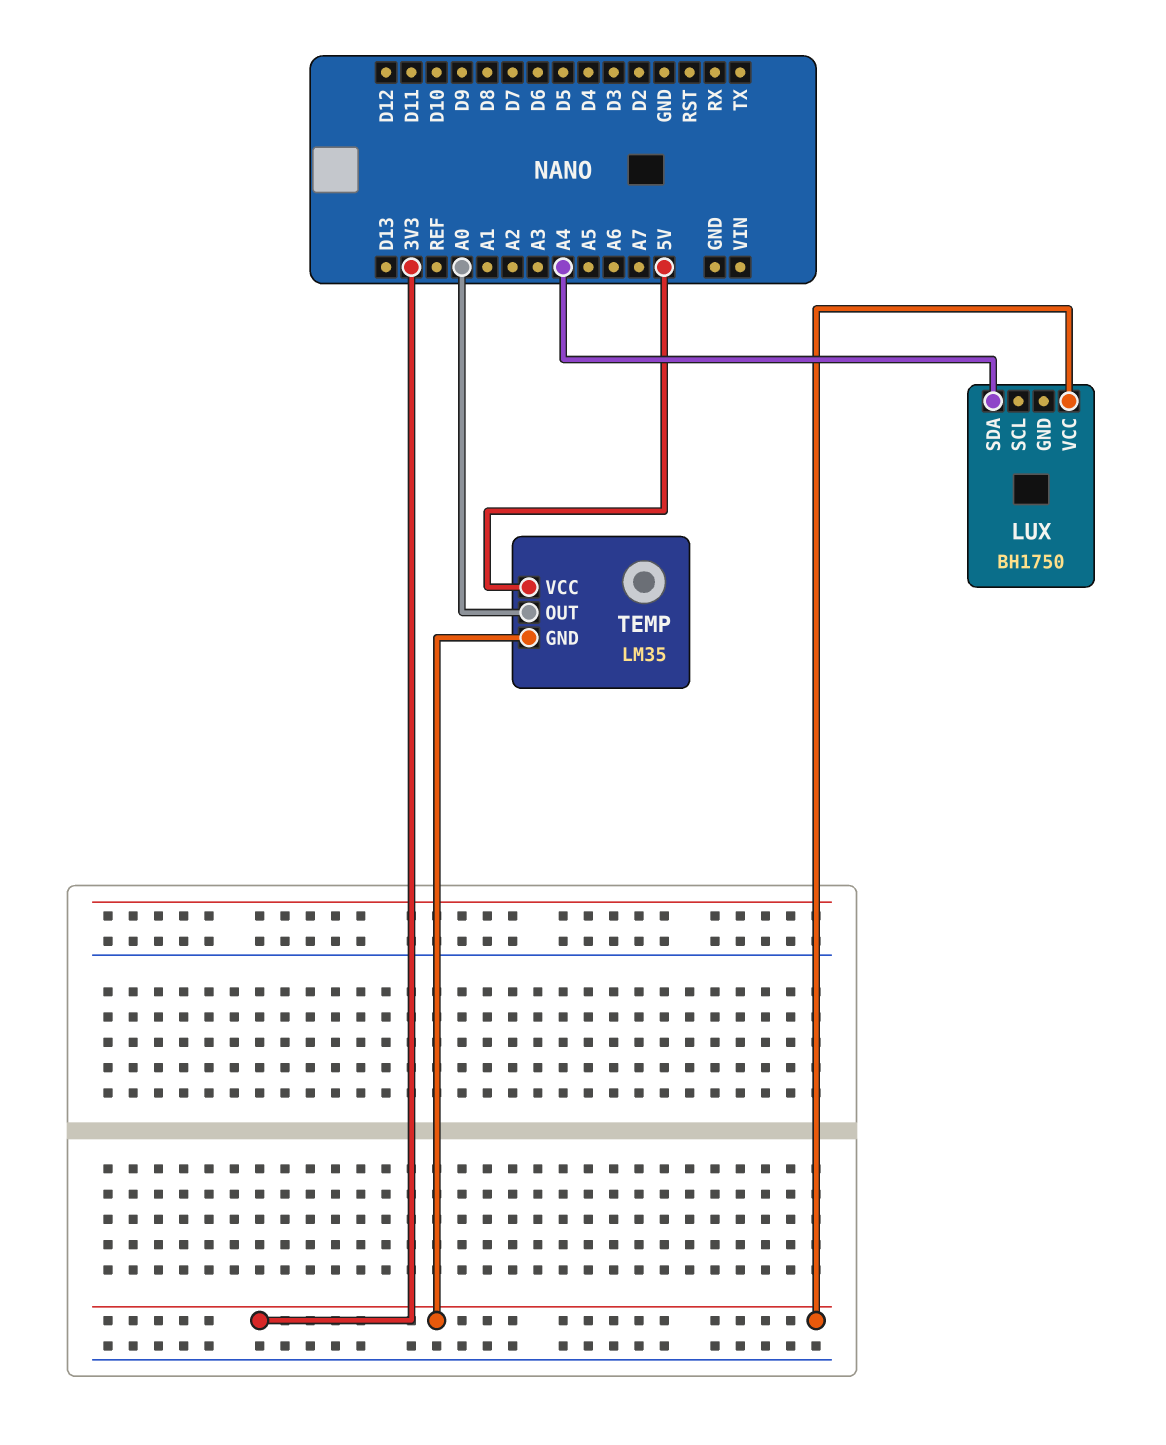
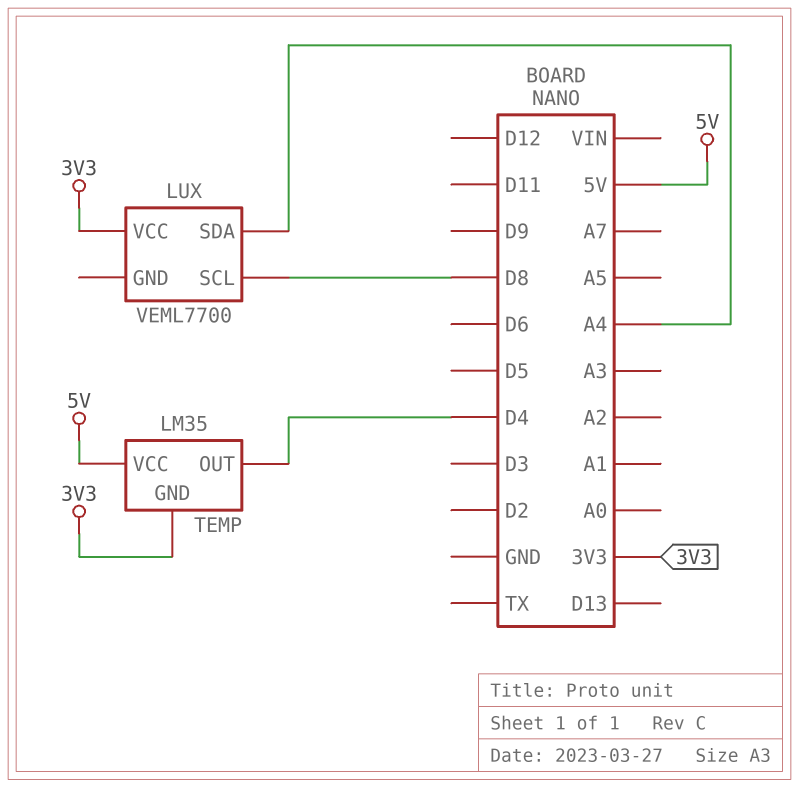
LUX: BH1750 -> VEML7700
LUX pin SCL: none -> D8
TEMP pin OUT: A0 -> D4

